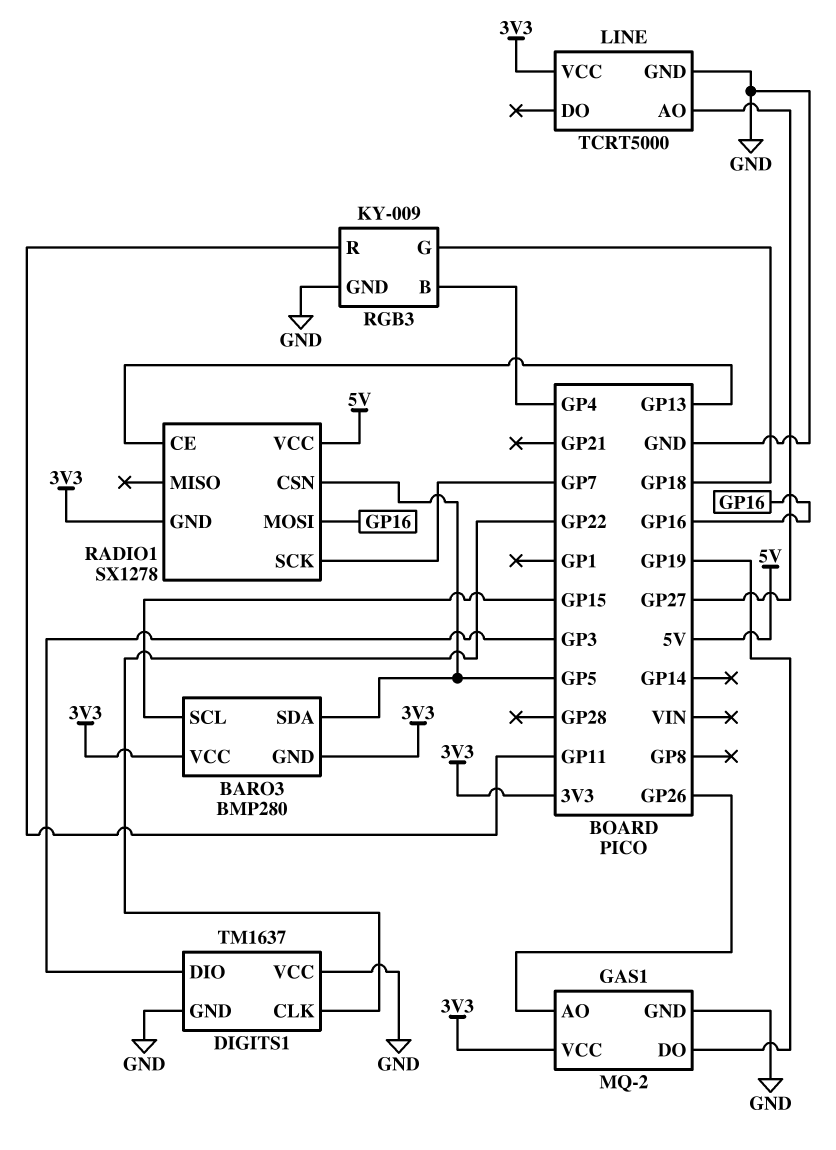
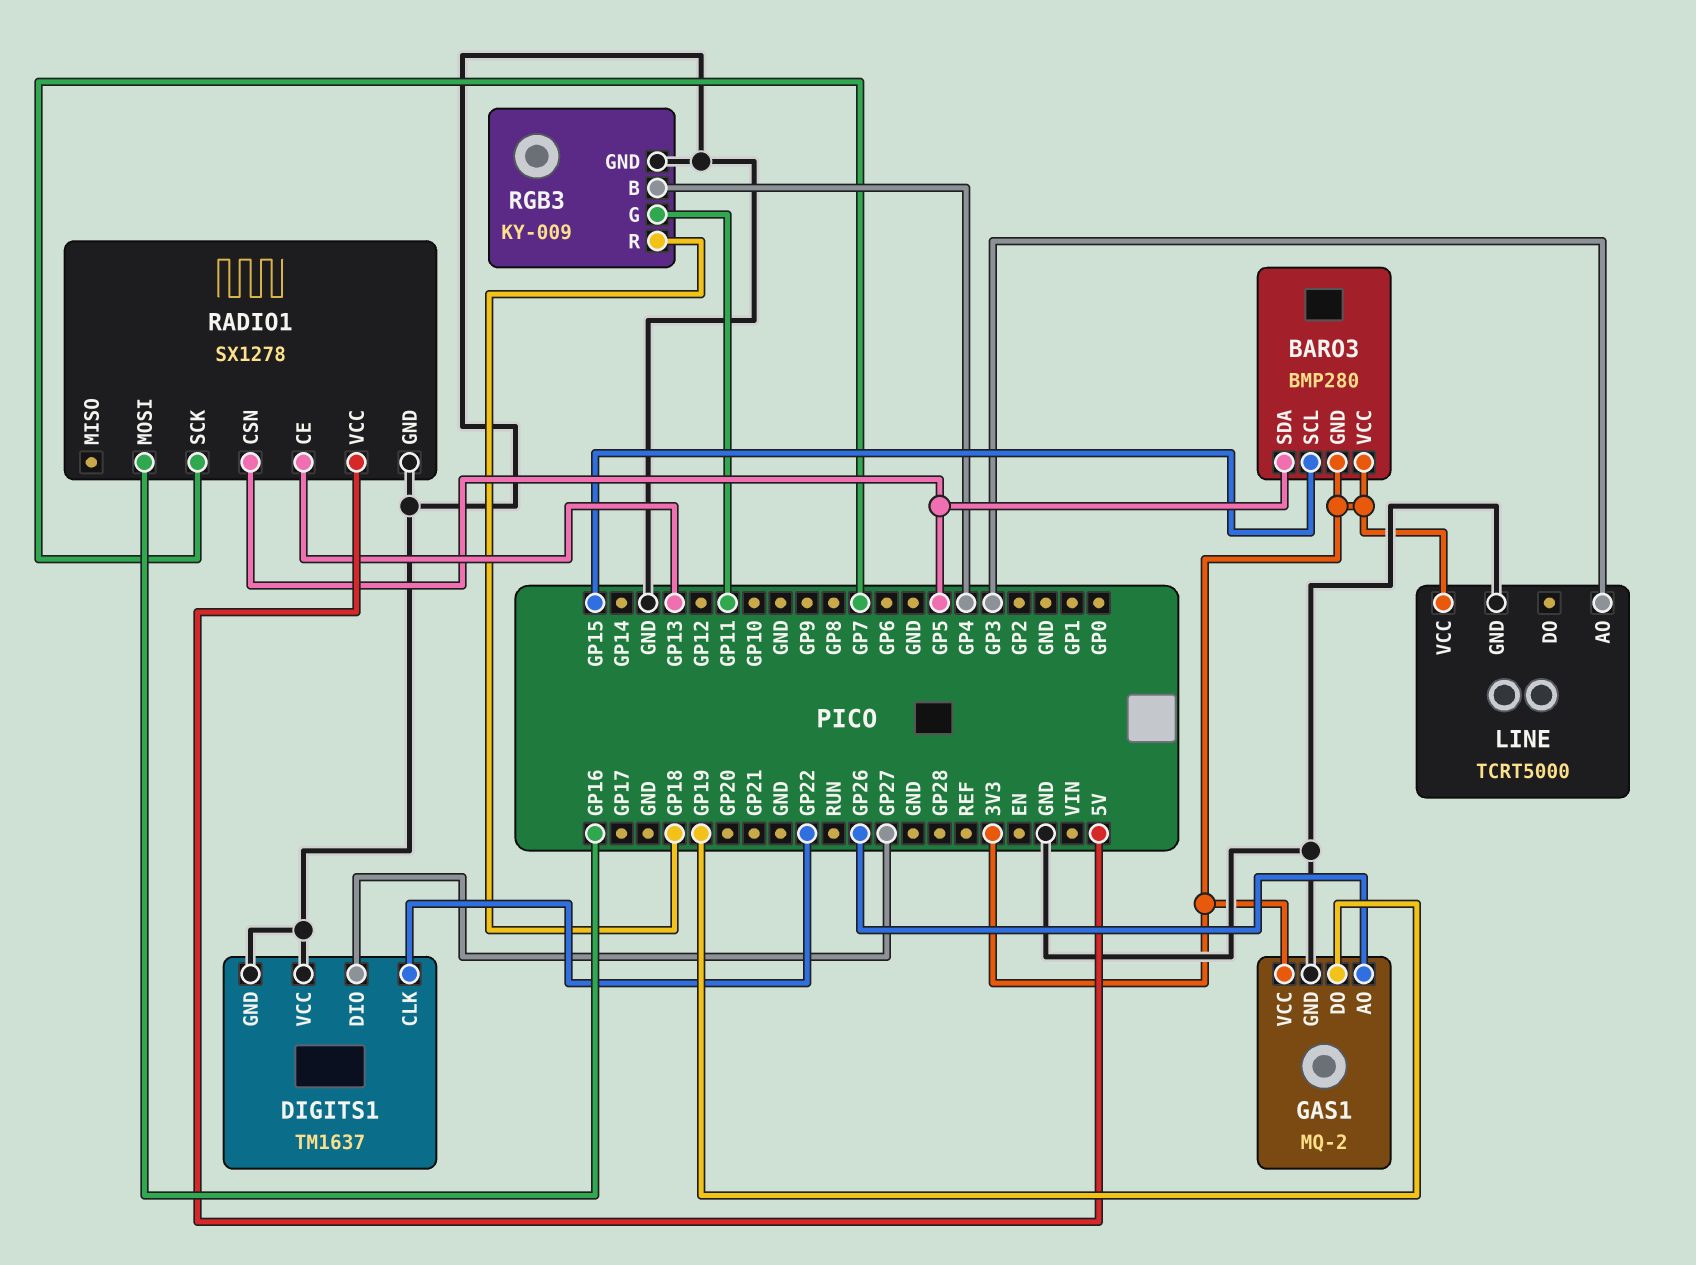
DIGITS1 pin DIO: GP3 -> GP27
LINE pin AO: GP27 -> GP3
RADIO1 pin GND: 3V3 -> GND
RGB3 pin G: GP18 -> GP11
RGB3 pin R: GP11 -> GP18

